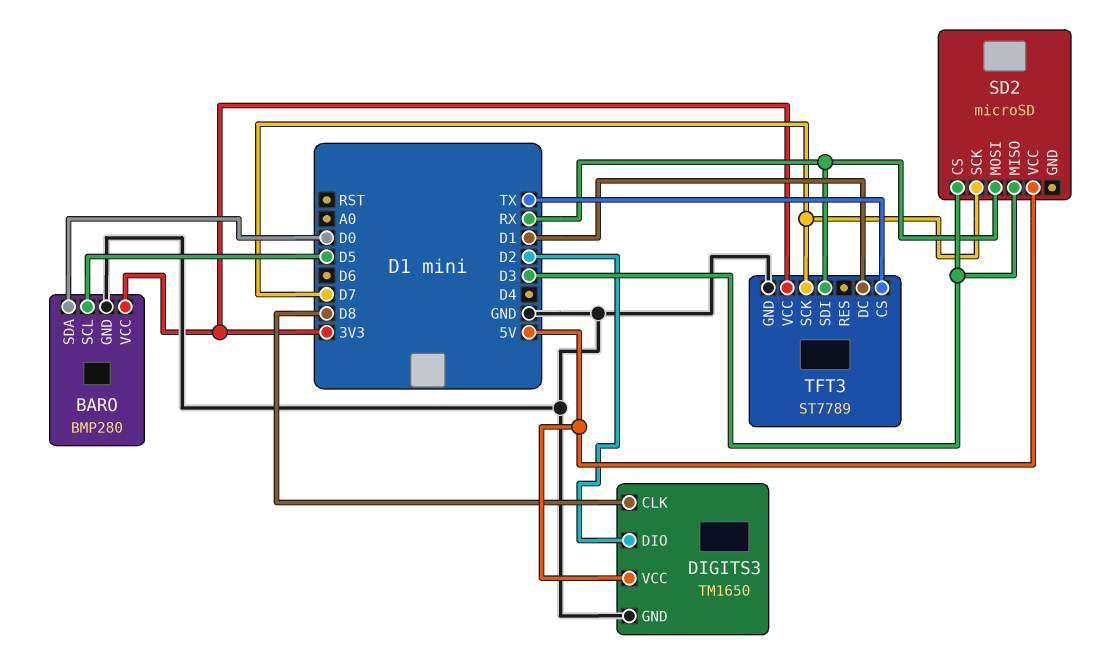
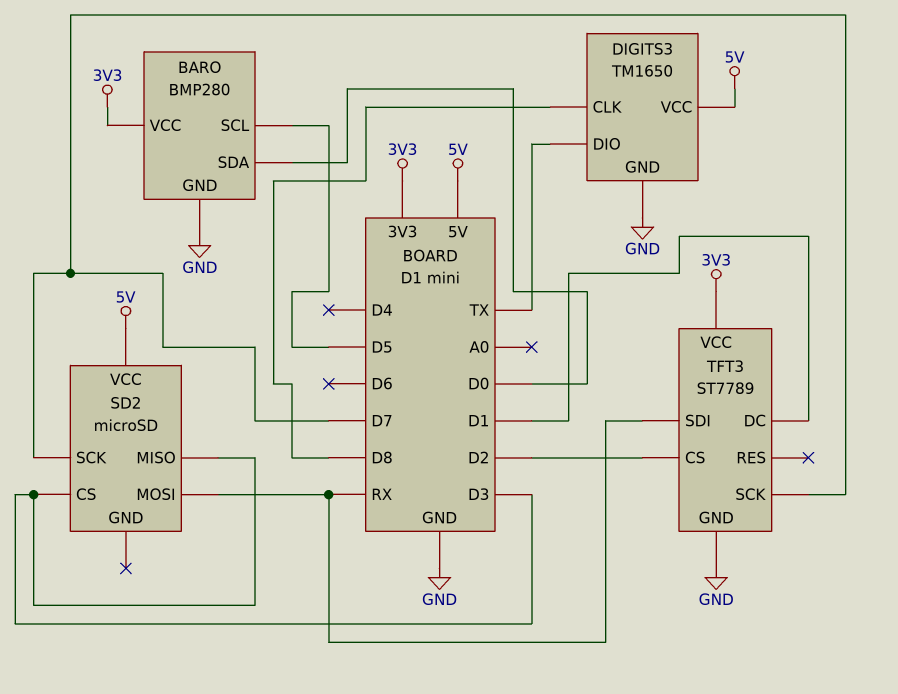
DIGITS3 pin DIO: D2 -> TX
TFT3 pin CS: TX -> D2

